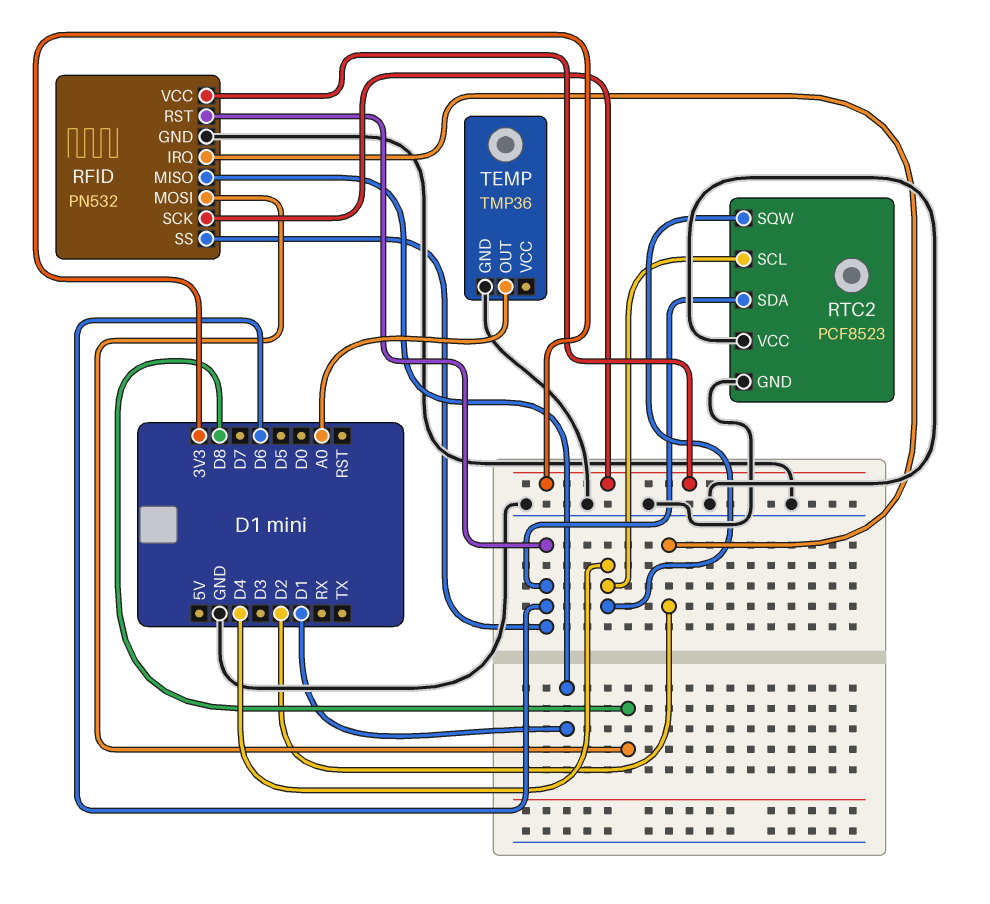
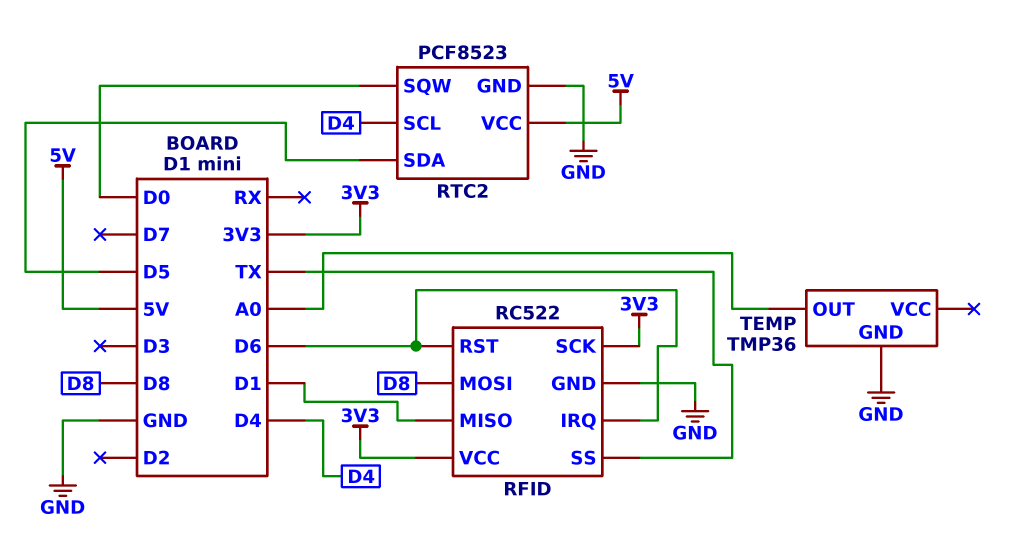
RFID: PN532 -> RC522
RFID pin IRQ: D2 -> D6
RFID pin SS: D6 -> TX
RTC2 pin SDA: D6 -> D5
RTC2 pin SQW: D4 -> D0
RTC2 pin VCC: GND -> 5V

